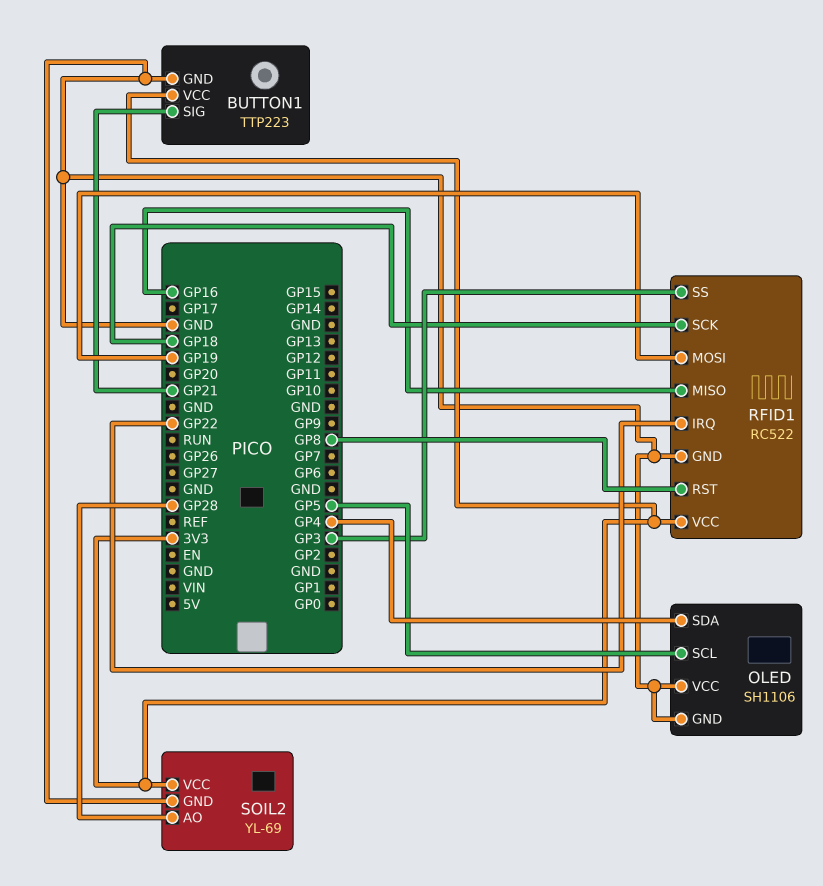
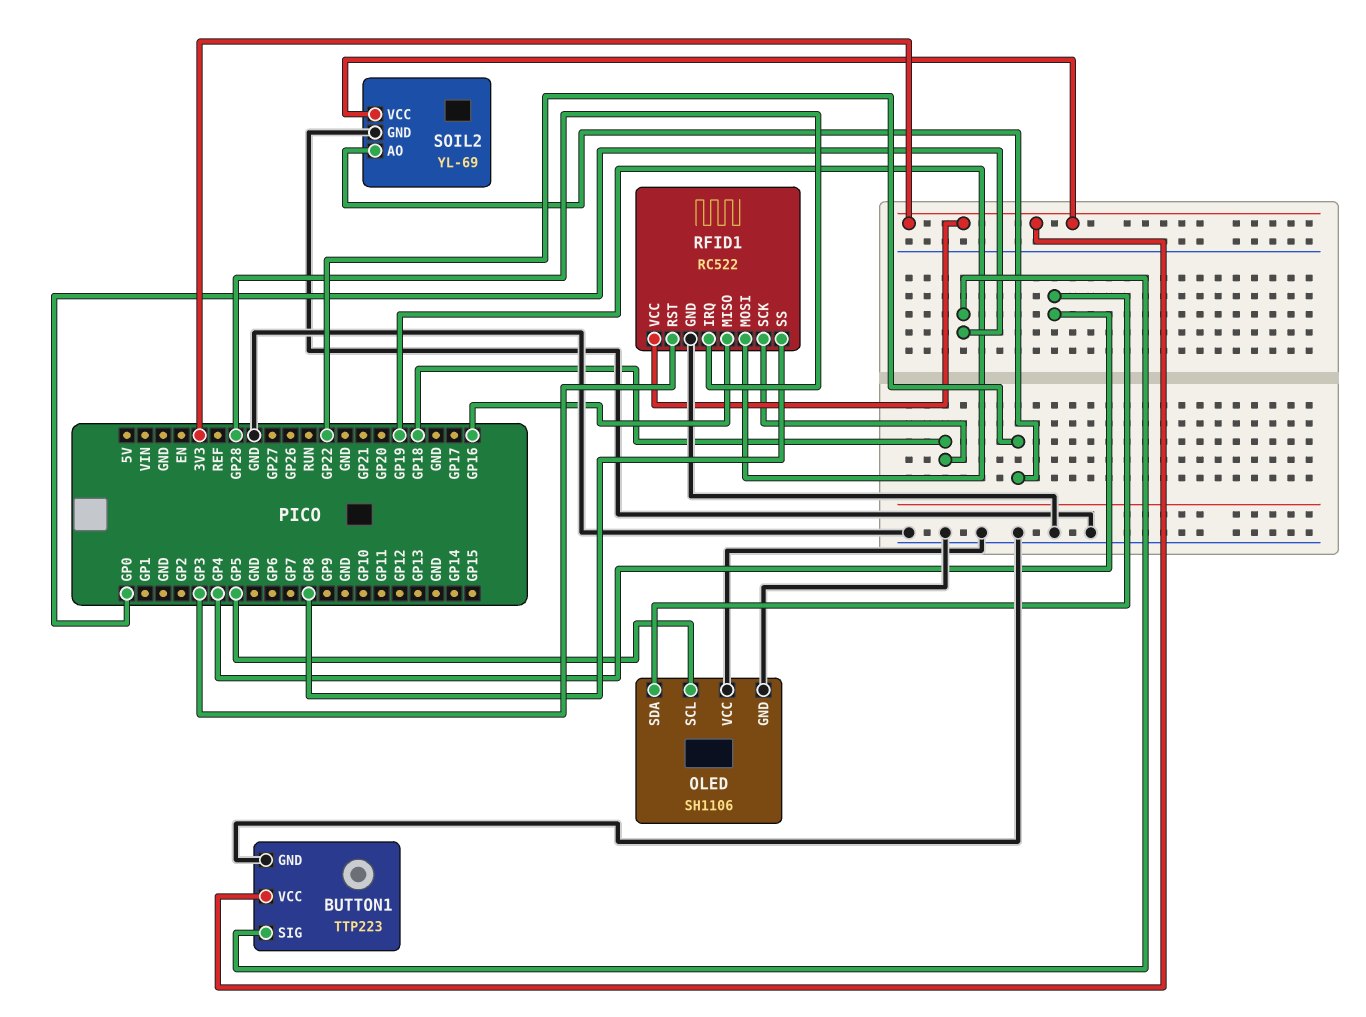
BUTTON1 pin SIG: GP21 -> GP0
RFID1 pin IRQ: GP22 -> GP28
RFID1 pin RST: GP8 -> GP3
RFID1 pin SS: GP3 -> GP8
SOIL2 pin AO: GP28 -> GP22

